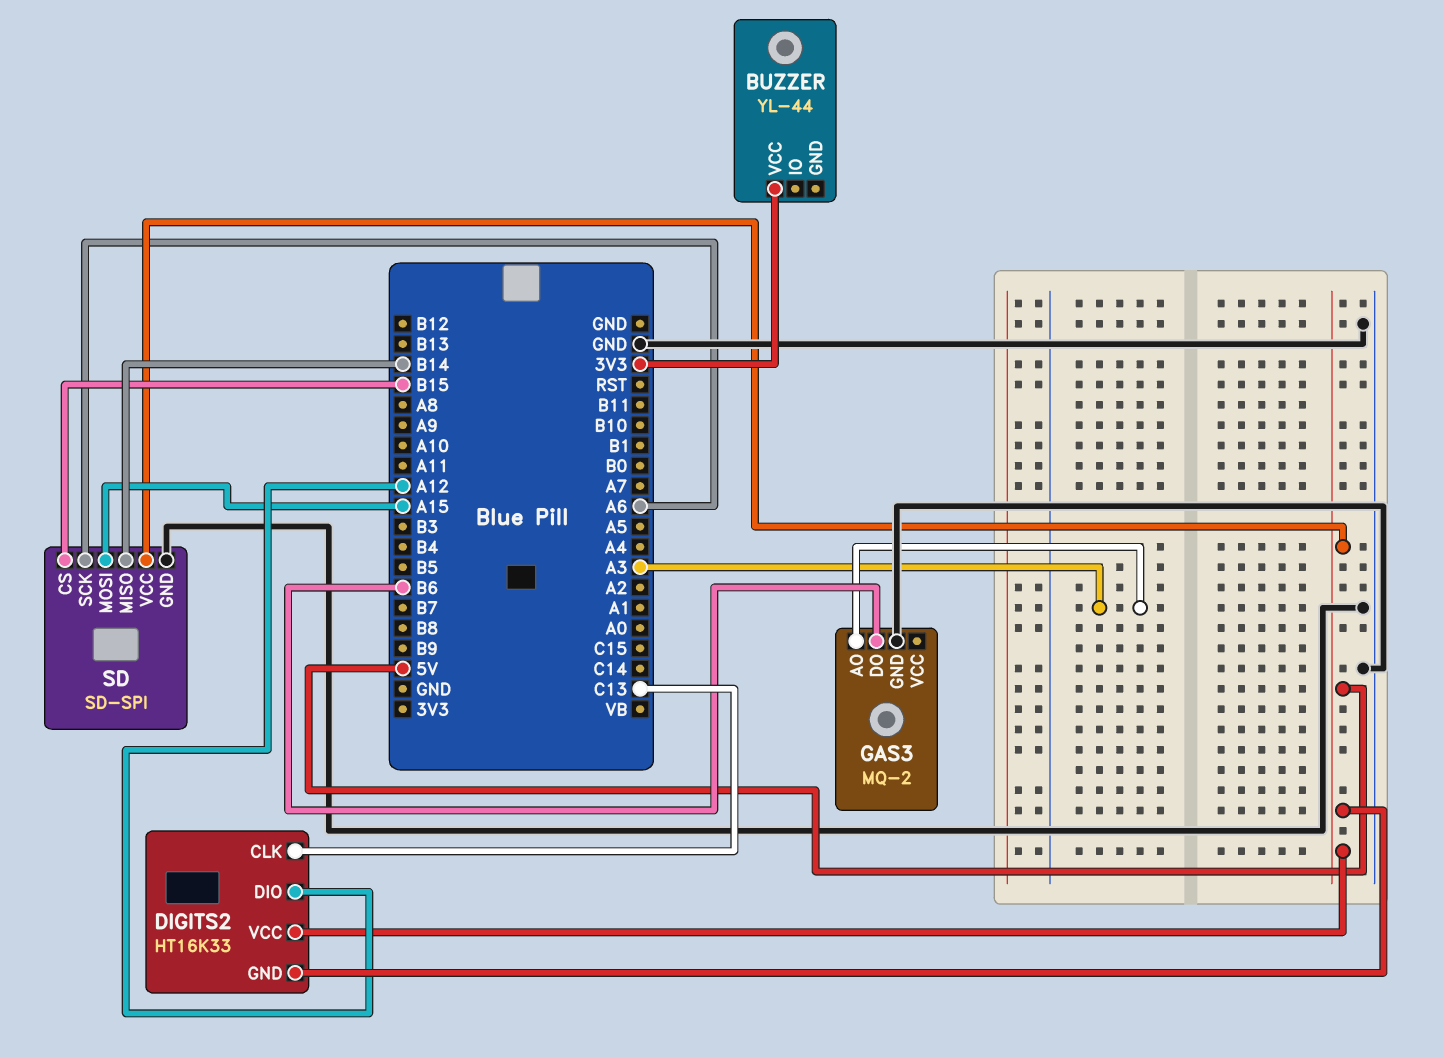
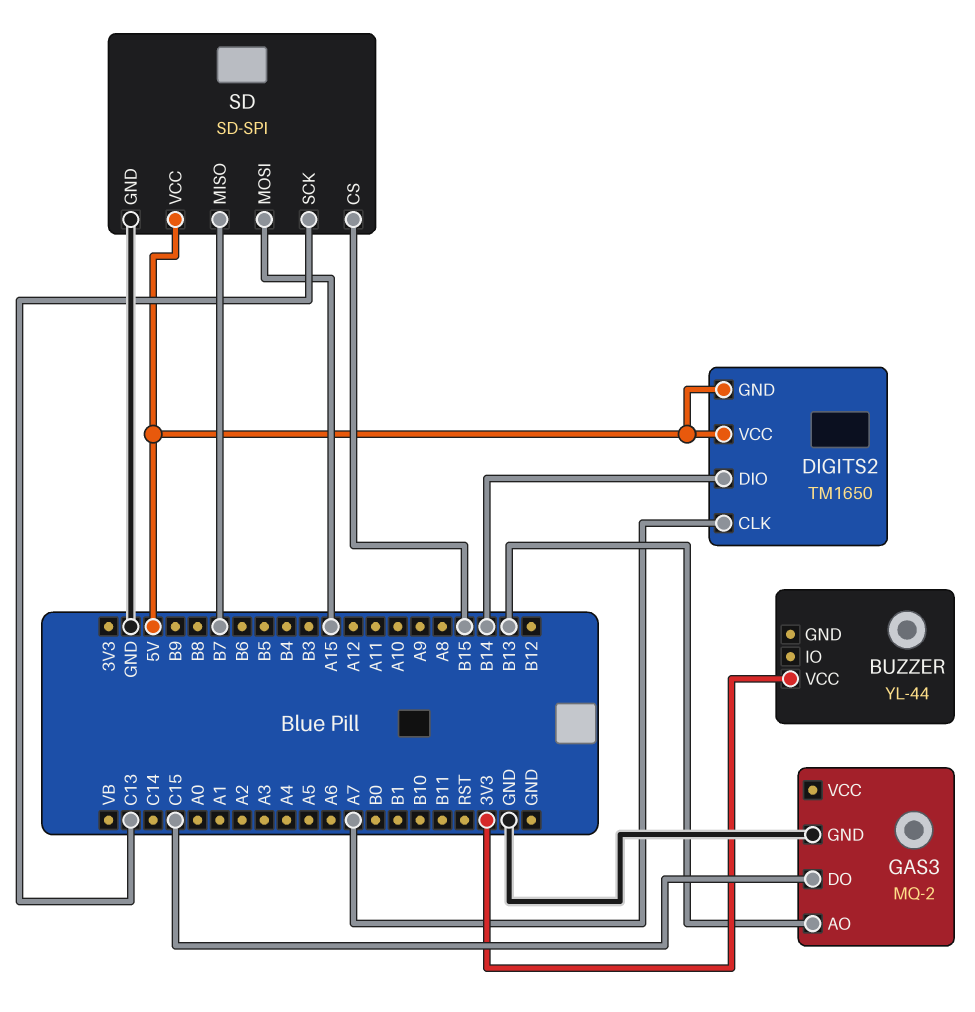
DIGITS2: HT16K33 -> TM1650
DIGITS2 pin CLK: C13 -> A7
DIGITS2 pin DIO: A12 -> B14
GAS3 pin AO: A3 -> B13
GAS3 pin DO: B6 -> C15
SD pin MISO: B14 -> B7
SD pin SCK: A6 -> C13

